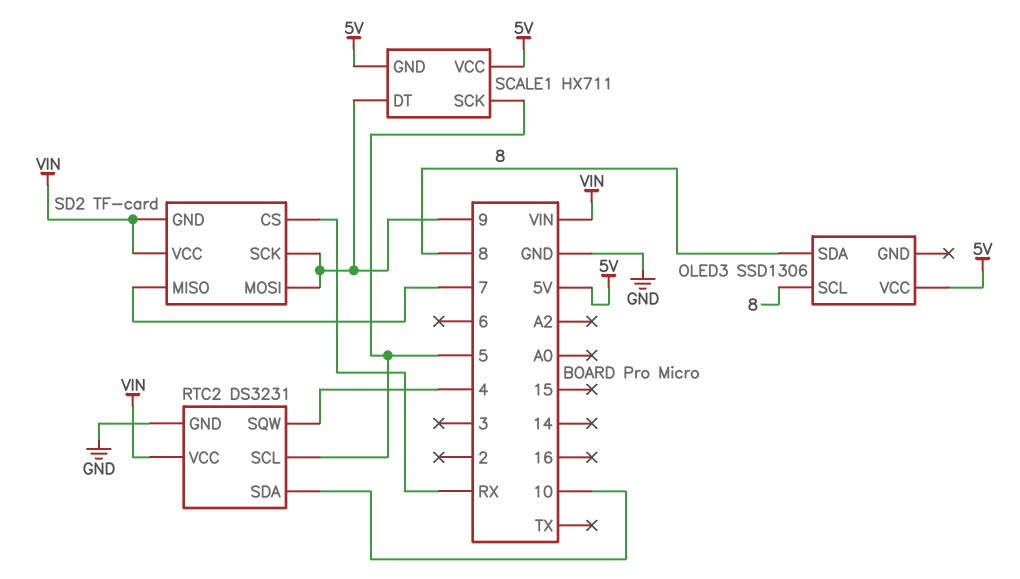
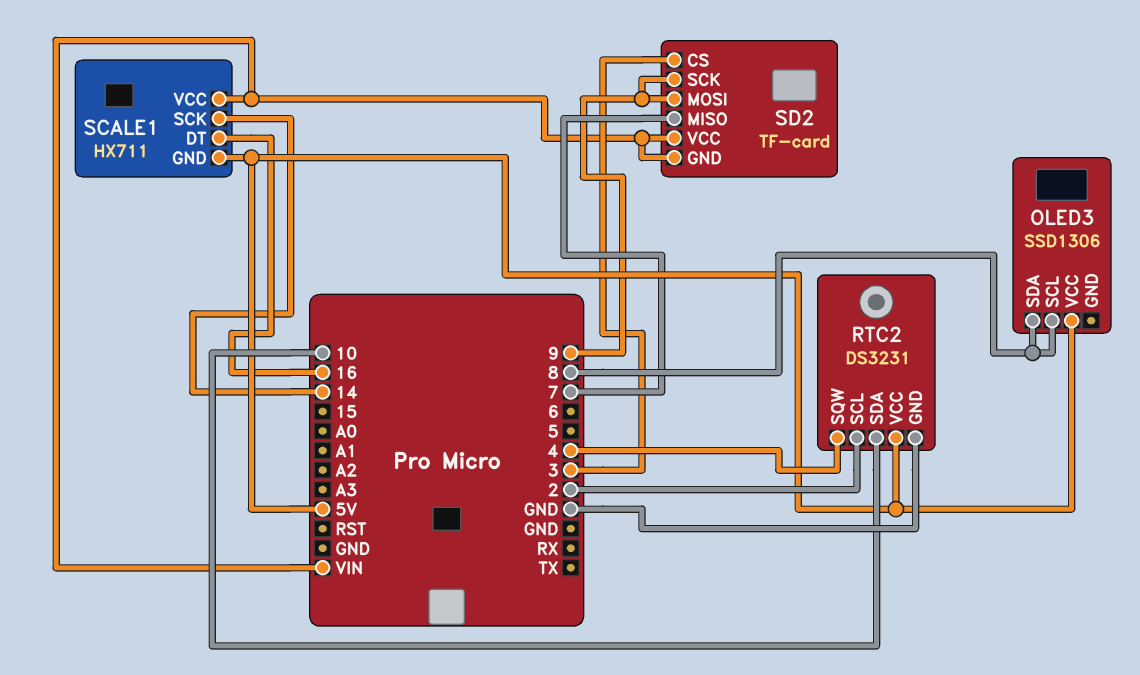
RTC2 pin SCL: 5 -> 2
RTC2 pin VCC: VIN -> 5V
SCALE1 pin DT: 9 -> 16
SCALE1 pin SCK: 5 -> 14
SCALE1 pin VCC: 5V -> VIN
SD2 pin CS: RX -> 3

